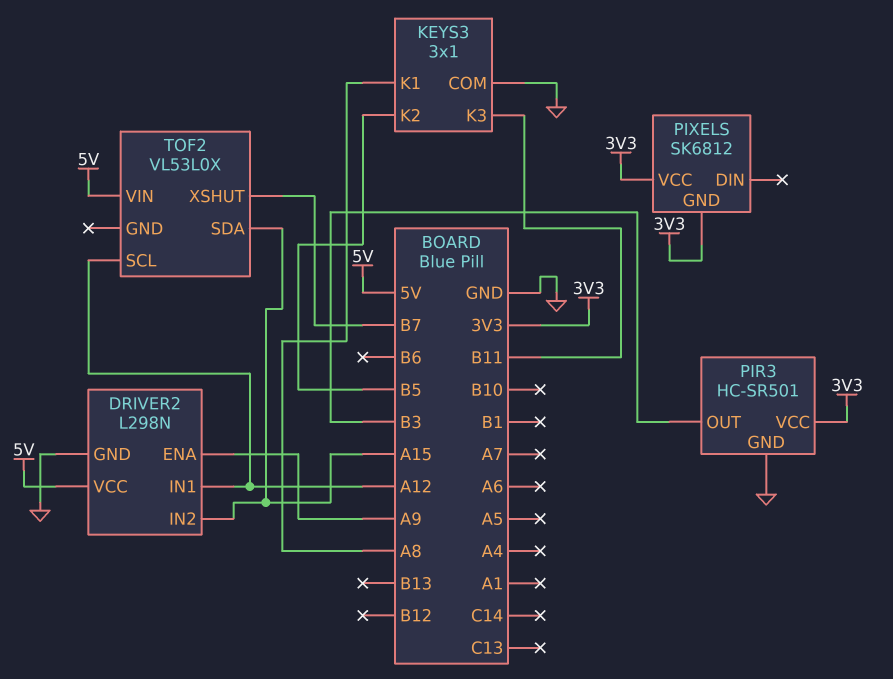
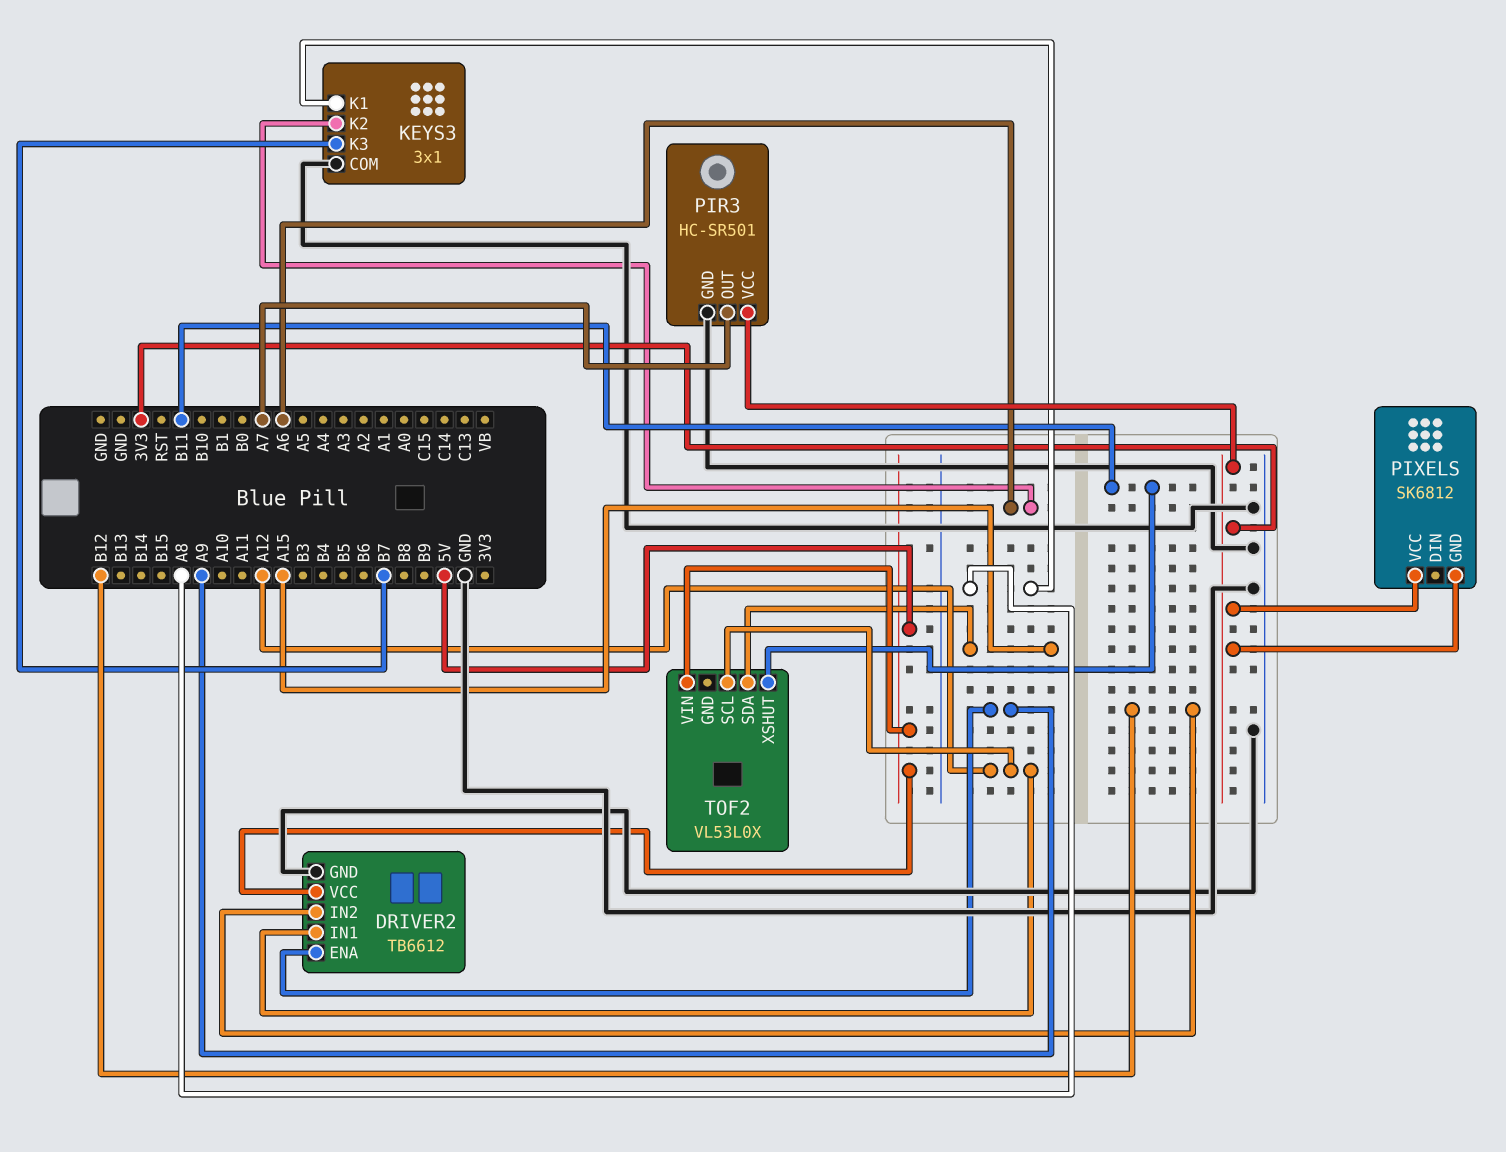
DRIVER2: L298N -> TB6612
DRIVER2 pin IN2: A15 -> B12
KEYS3 pin K2: B5 -> A6
KEYS3 pin K3: B11 -> B7
PIR3 pin OUT: B3 -> A7
TOF2 pin XSHUT: B7 -> B11

